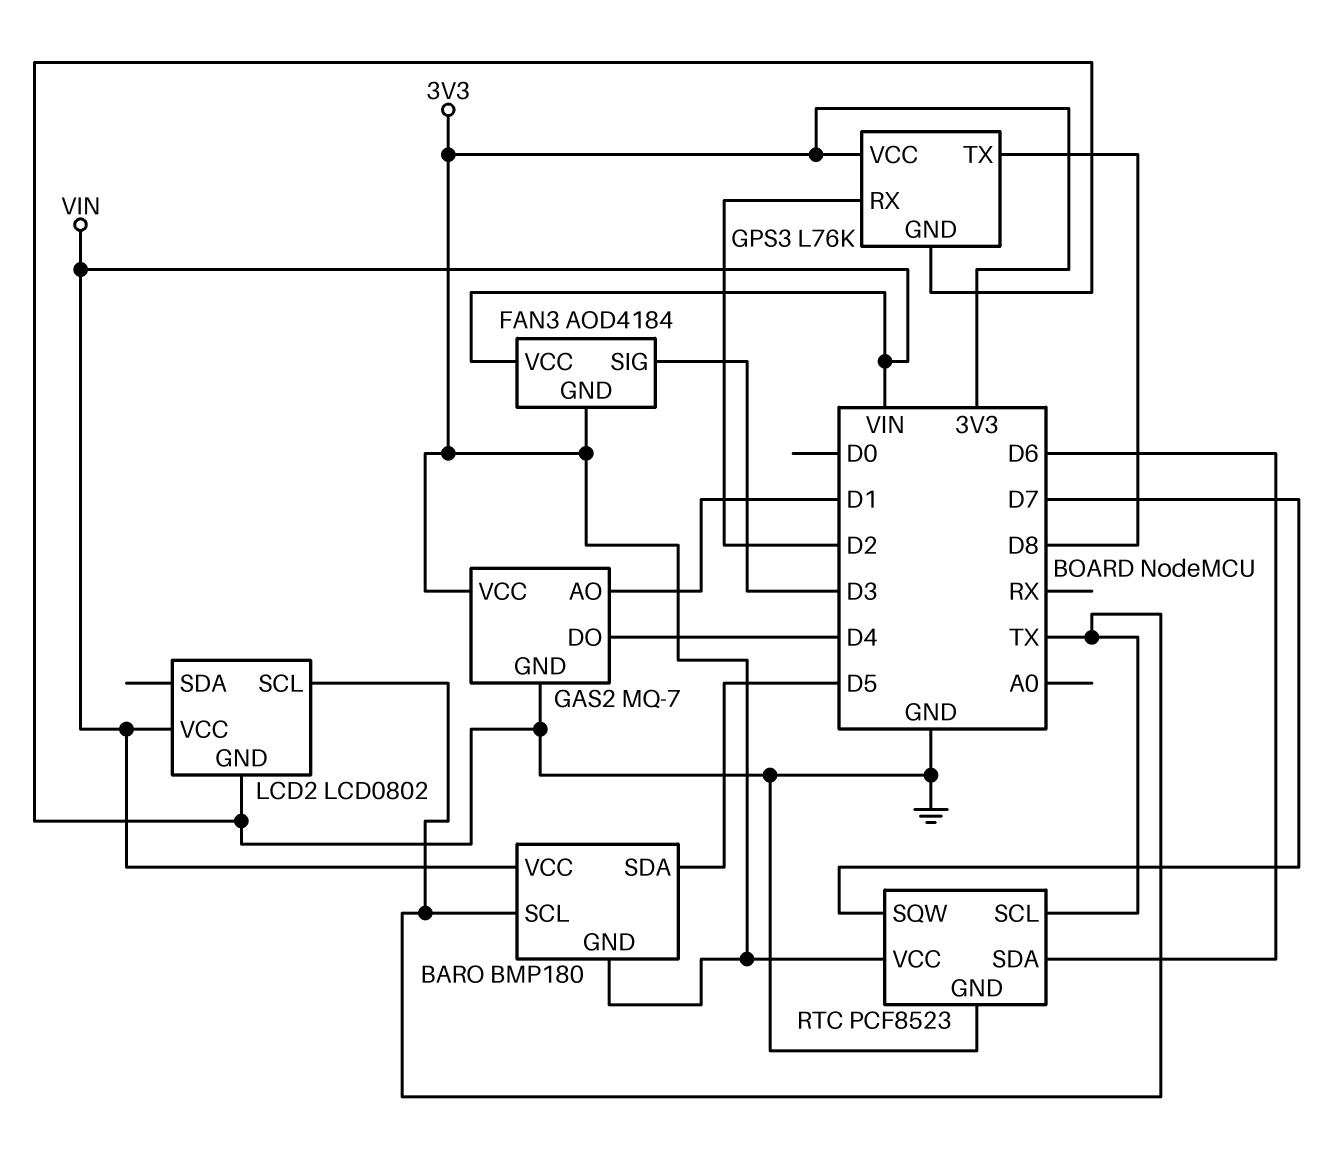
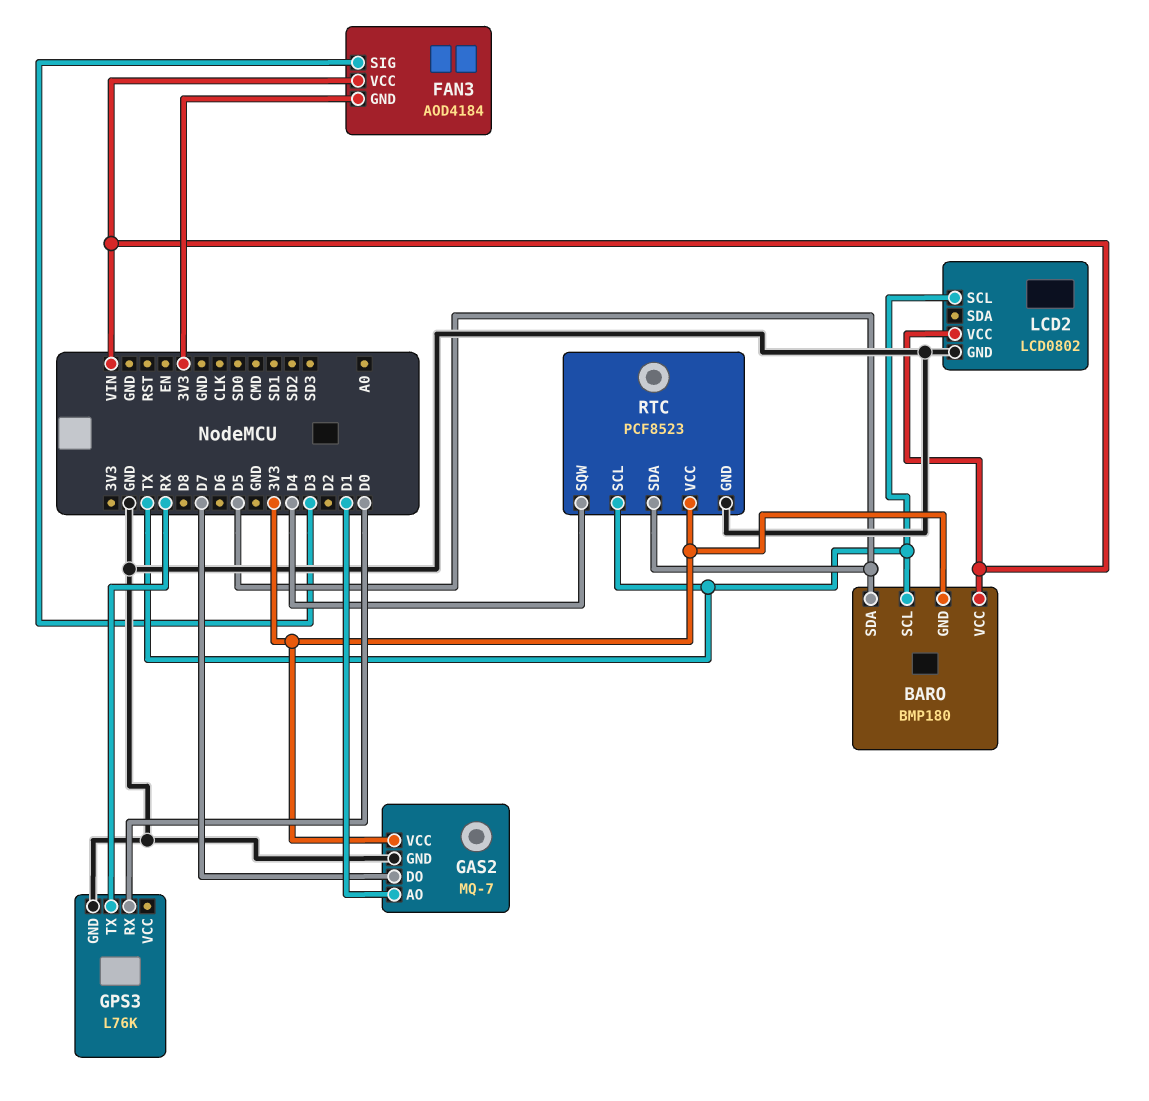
GAS2 pin DO: D4 -> D7
GPS3 pin RX: D2 -> D0
GPS3 pin TX: D8 -> RX
GPS3 pin VCC: 3V3 -> none
RTC pin SDA: D6 -> D5
RTC pin SQW: D7 -> D4

